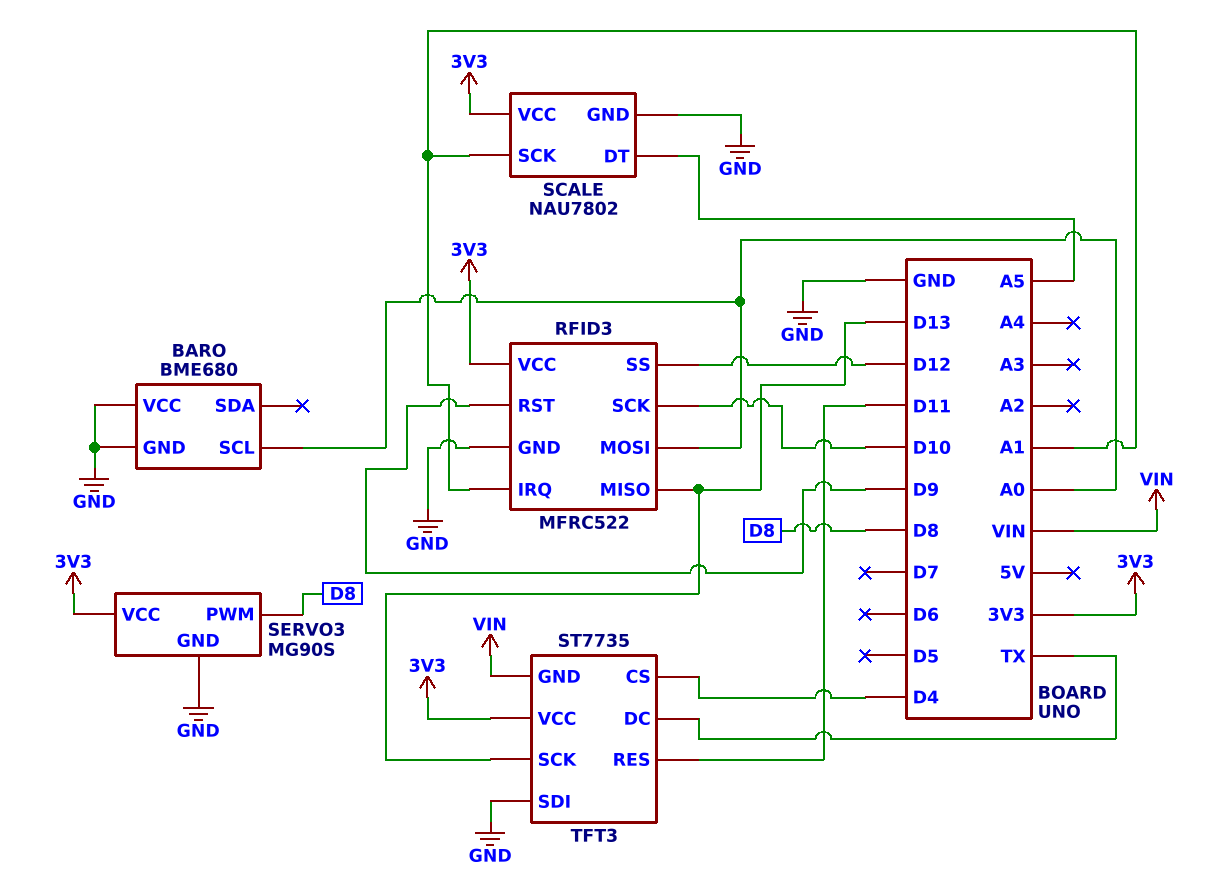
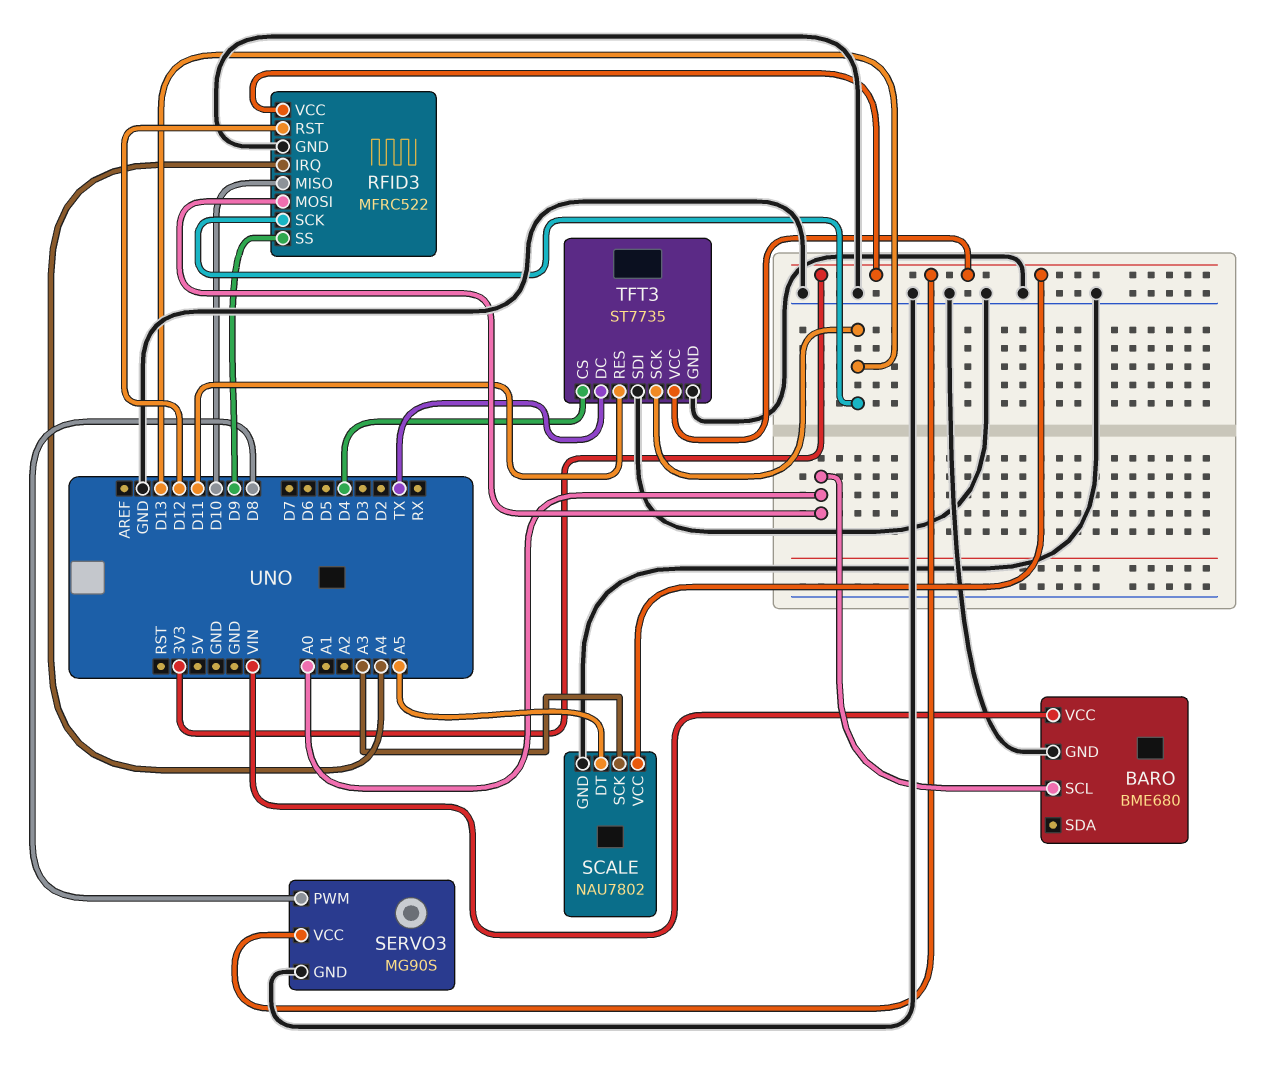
BARO pin VCC: GND -> VIN
RFID3 pin IRQ: A1 -> A4
RFID3 pin MISO: D13 -> D10
RFID3 pin RST: D9 -> D12
RFID3 pin SCK: D10 -> D13
RFID3 pin SS: D12 -> D9
SCALE pin SCK: A1 -> A3
TFT3 pin GND: VIN -> GND

